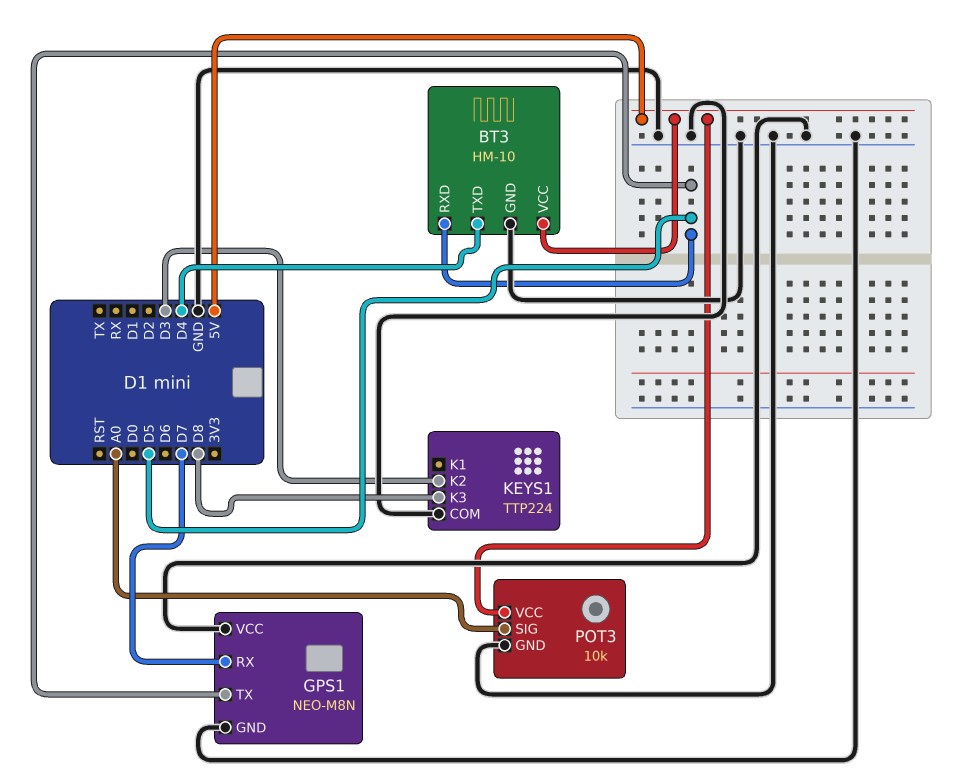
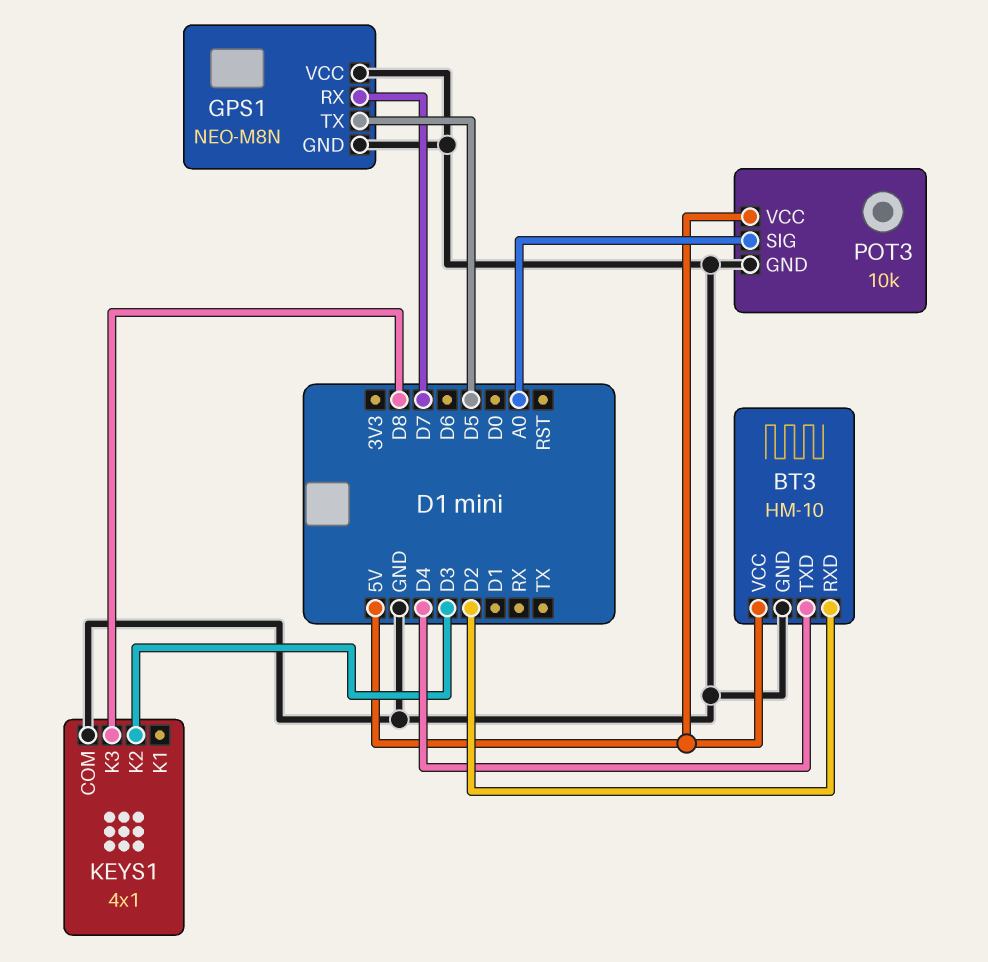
BT3 pin RXD: D5 -> D2
KEYS1: TTP224 -> 4x1

